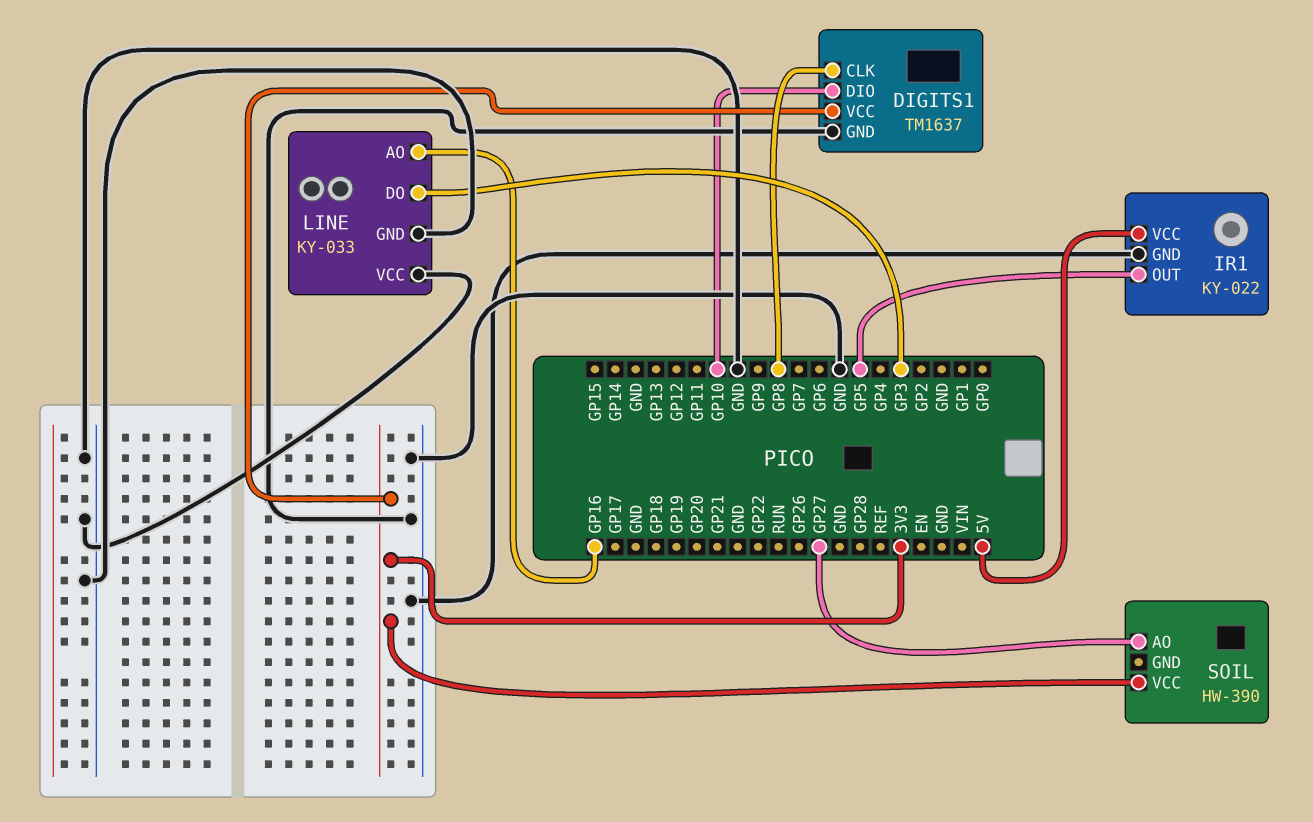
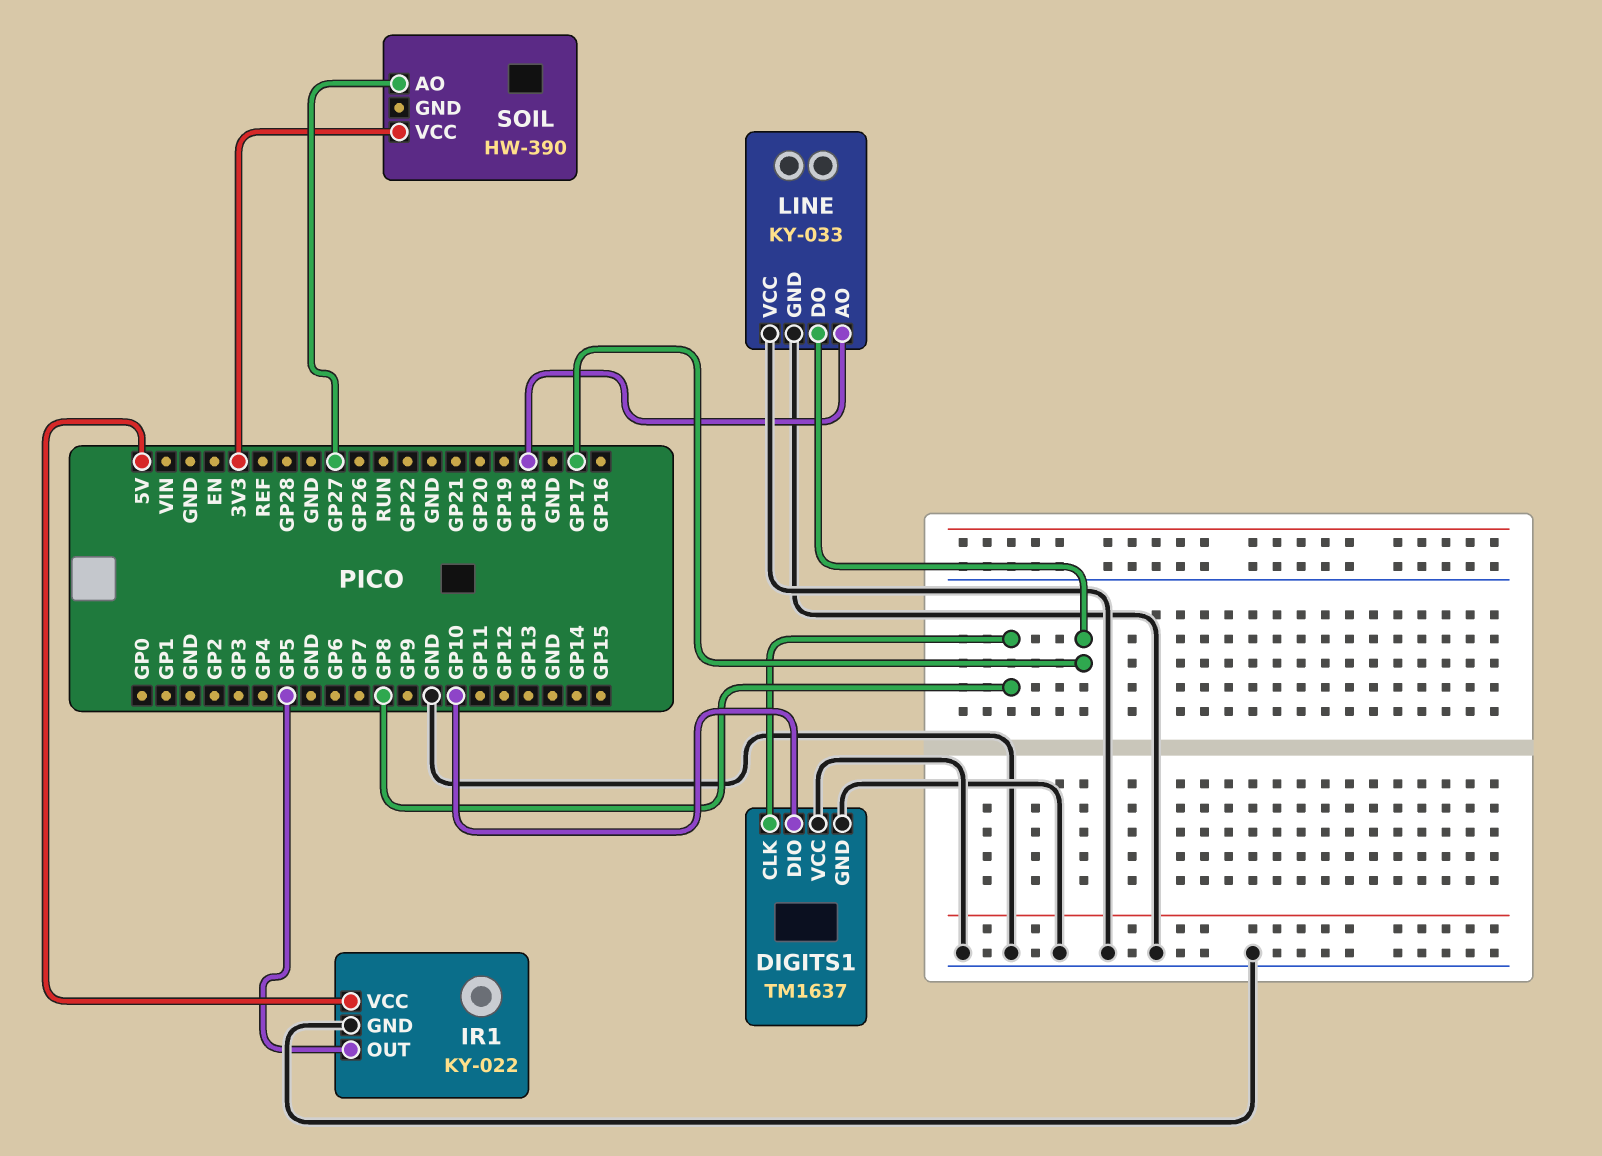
DIGITS1 pin VCC: 3V3 -> GND
LINE pin AO: GP16 -> GP18
LINE pin DO: GP3 -> GP17

